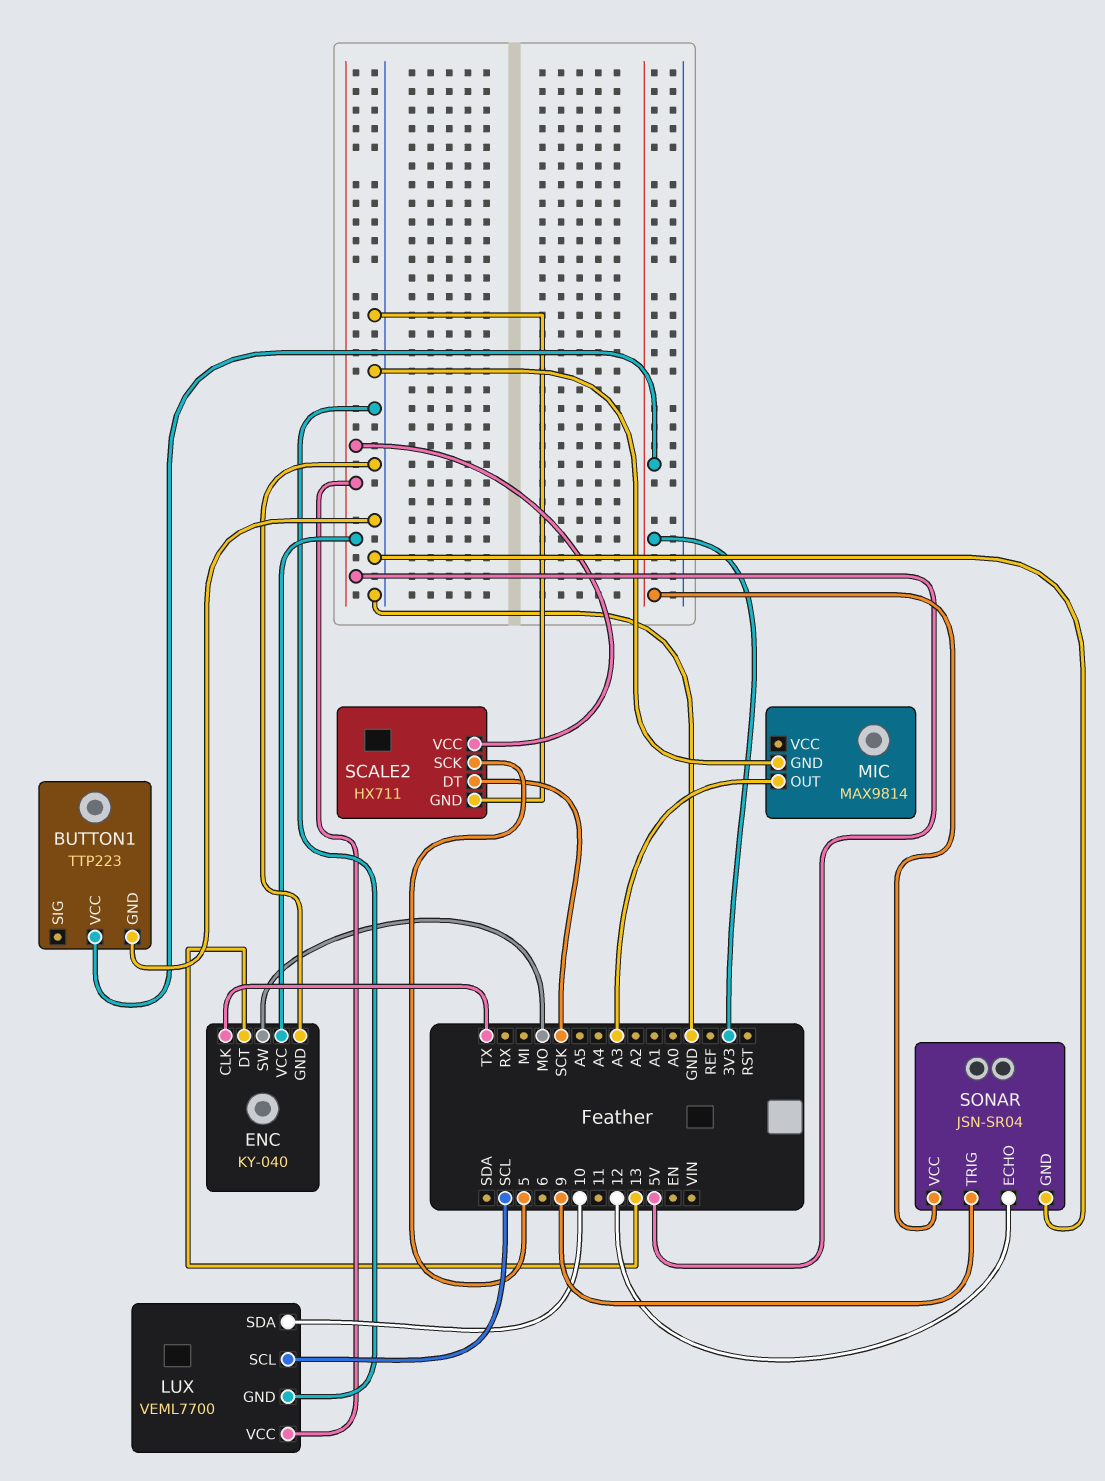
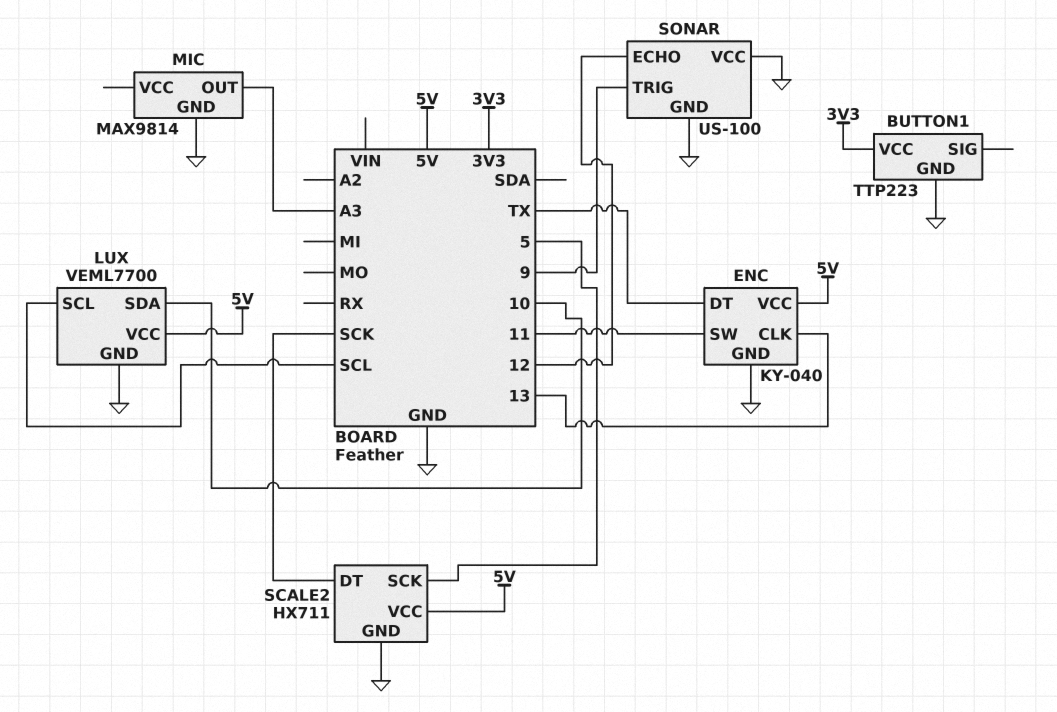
ENC pin CLK: TX -> 13
ENC pin DT: 13 -> TX
ENC pin SW: MO -> 11
SONAR: JSN-SR04 -> US-100
SONAR pin VCC: 3V3 -> GND

